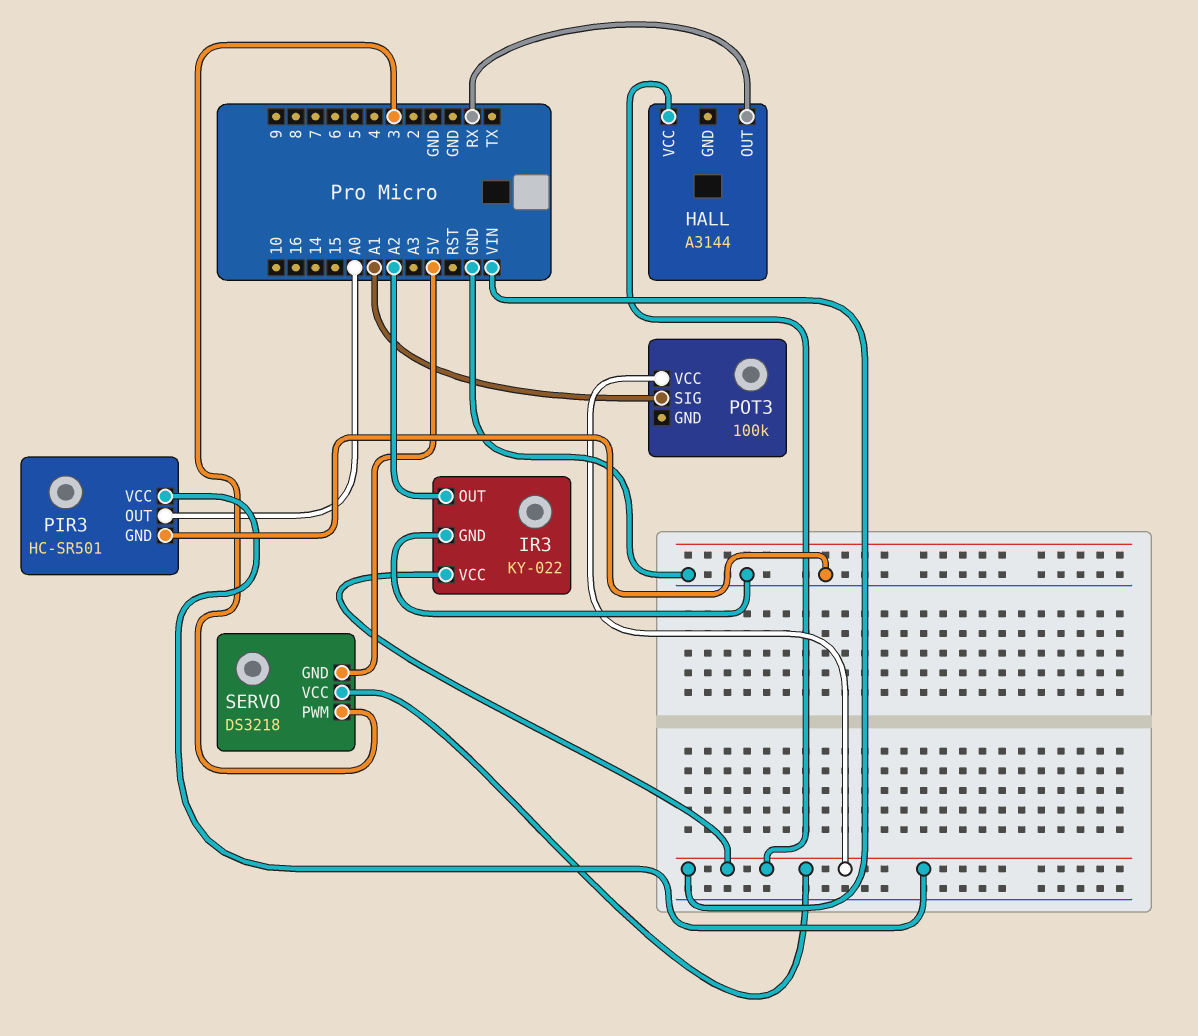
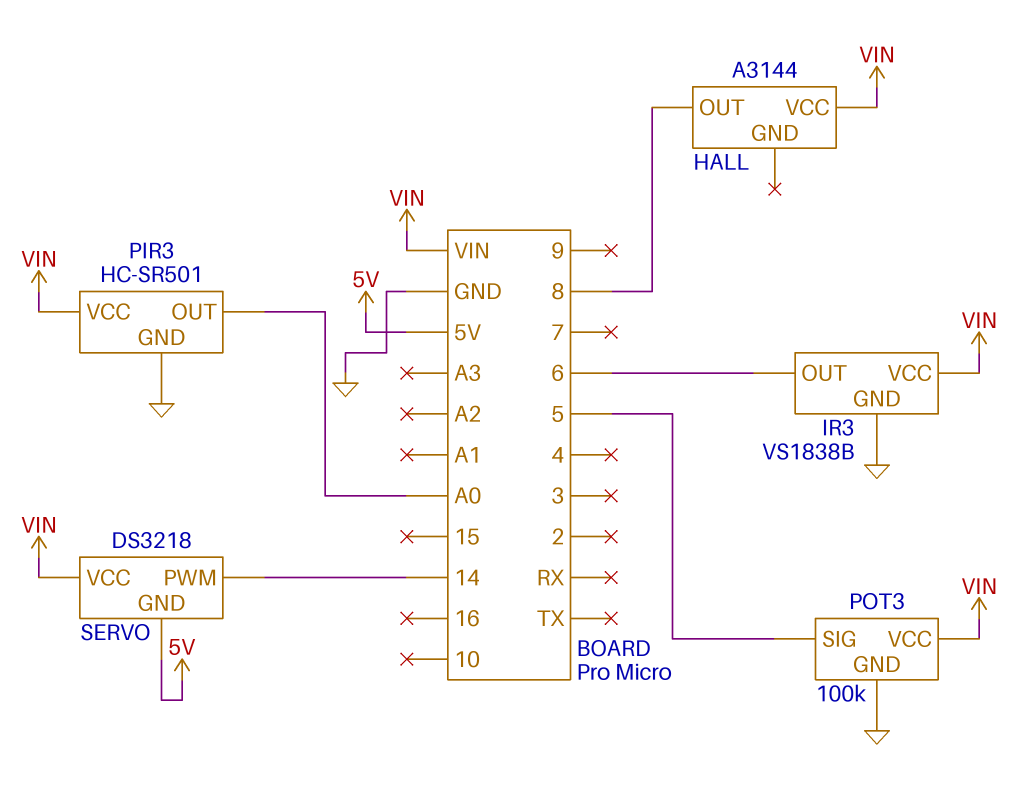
HALL pin OUT: RX -> 8
IR3: KY-022 -> VS1838B
IR3 pin OUT: A2 -> 6
POT3 pin GND: none -> GND
POT3 pin SIG: A1 -> 5
SERVO pin PWM: 3 -> 14

